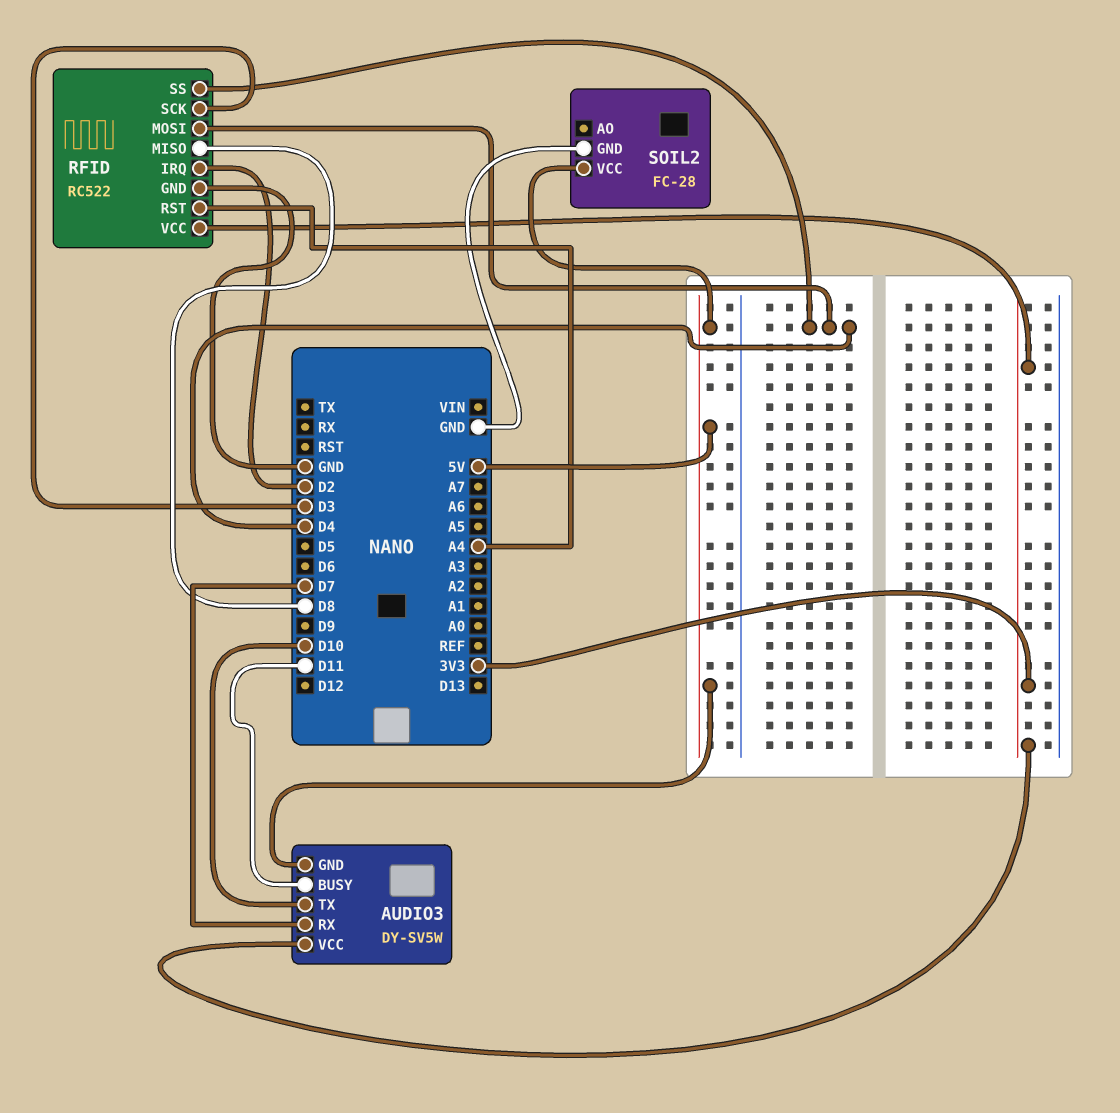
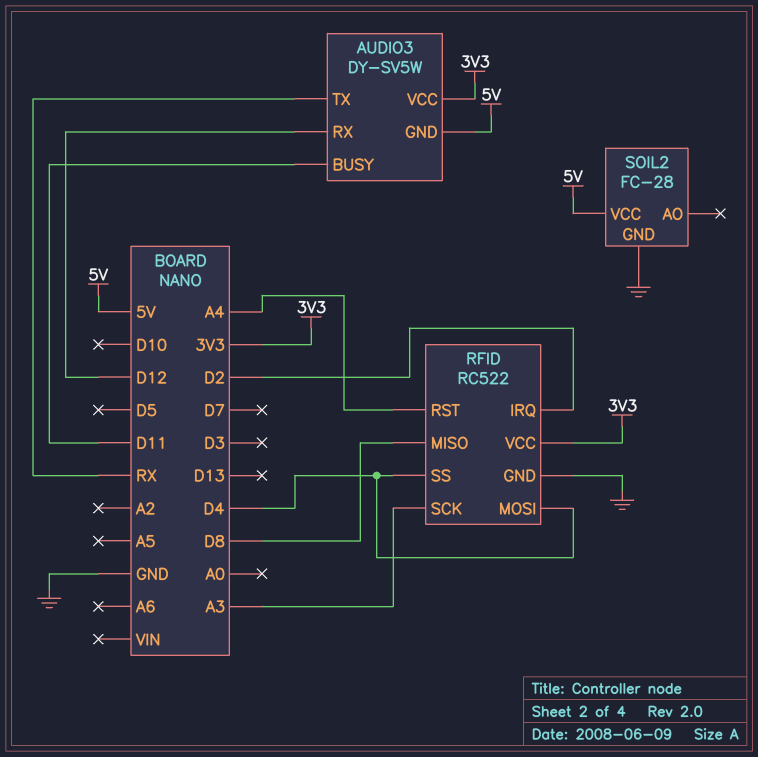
AUDIO3 pin RX: D7 -> D12
AUDIO3 pin TX: D10 -> RX
RFID pin SCK: D3 -> A3

